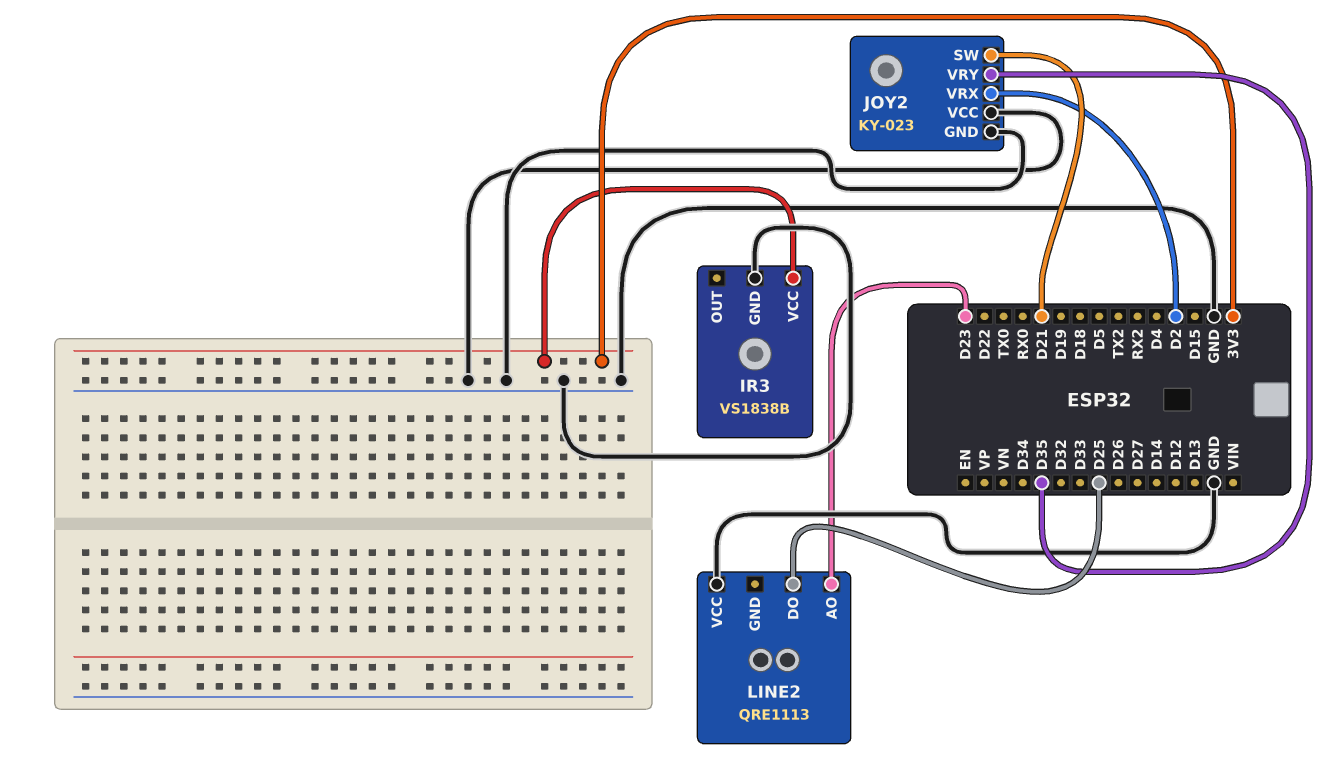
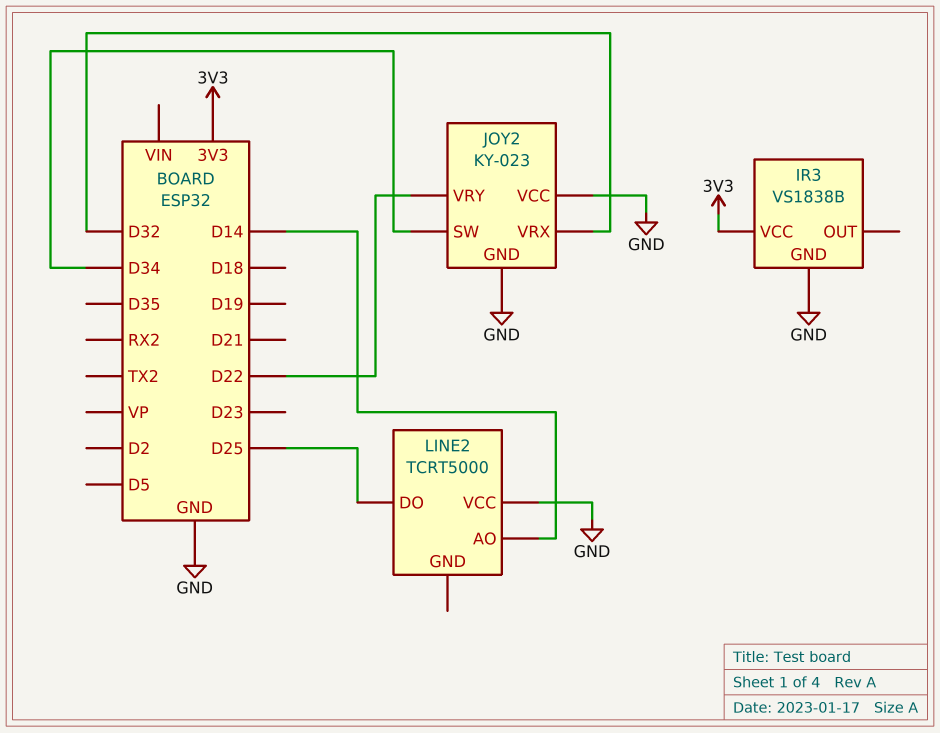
JOY2 pin SW: D21 -> D34
JOY2 pin VRX: D2 -> D32
JOY2 pin VRY: D35 -> D22
LINE2: QRE1113 -> TCRT5000
LINE2 pin AO: D23 -> D14

